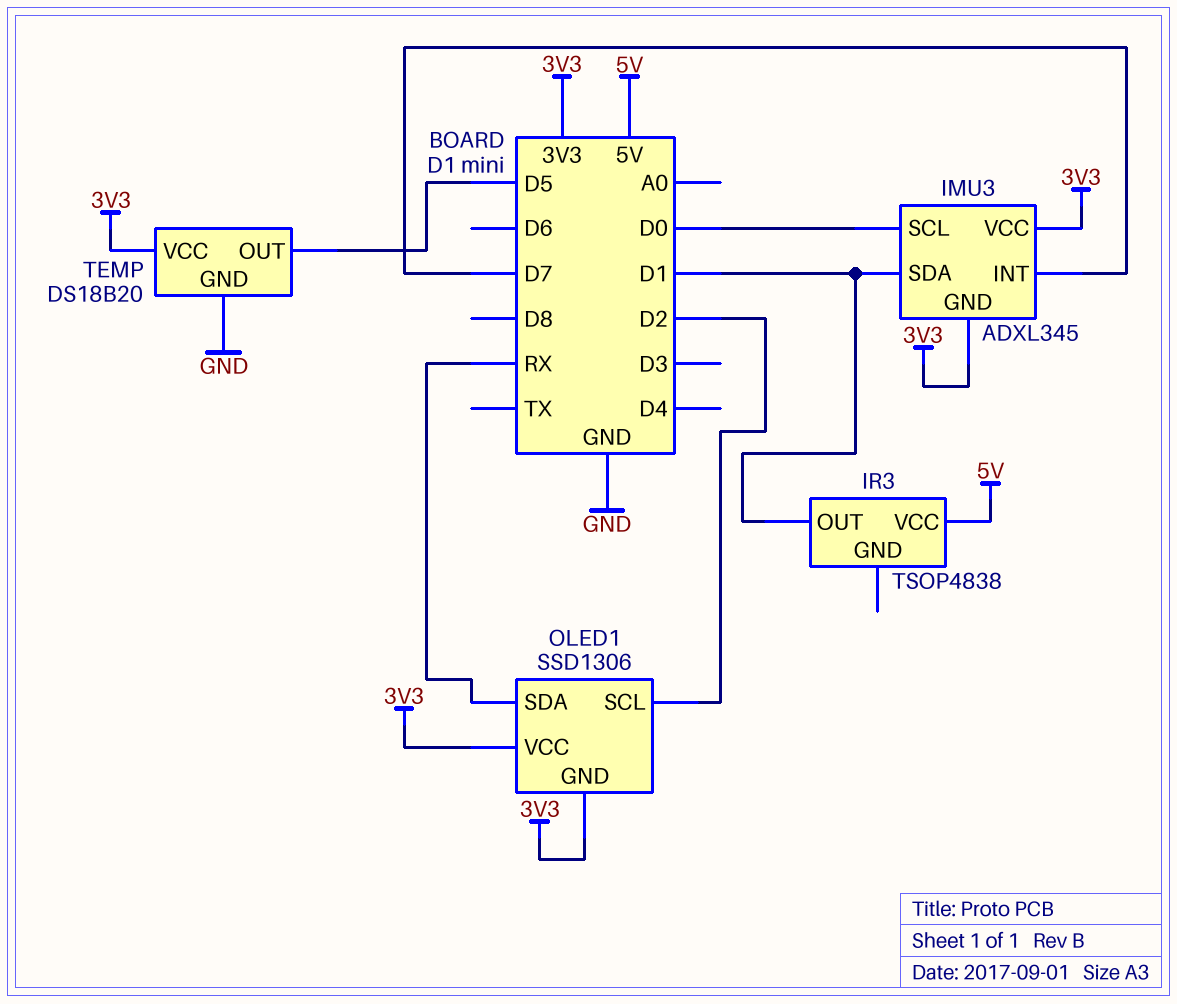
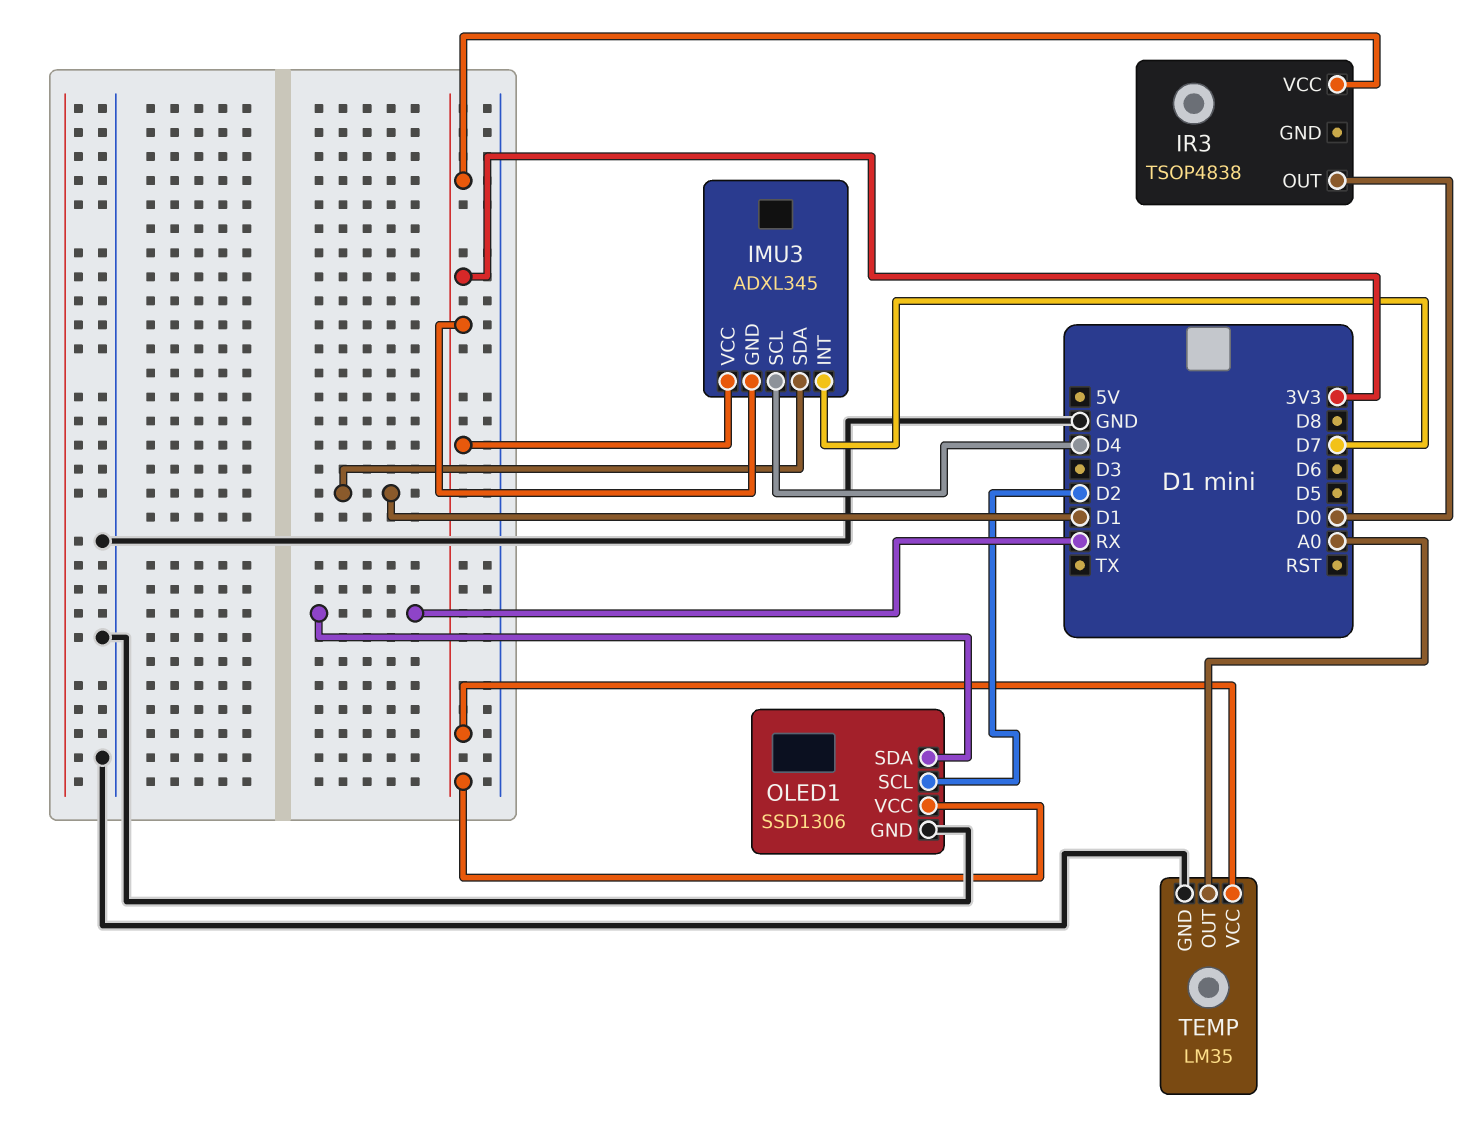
IMU3 pin SCL: D0 -> D4
IR3 pin OUT: D1 -> D0
IR3 pin VCC: 5V -> 3V3
OLED1 pin GND: 3V3 -> GND
TEMP: DS18B20 -> LM35
TEMP pin OUT: D5 -> A0

